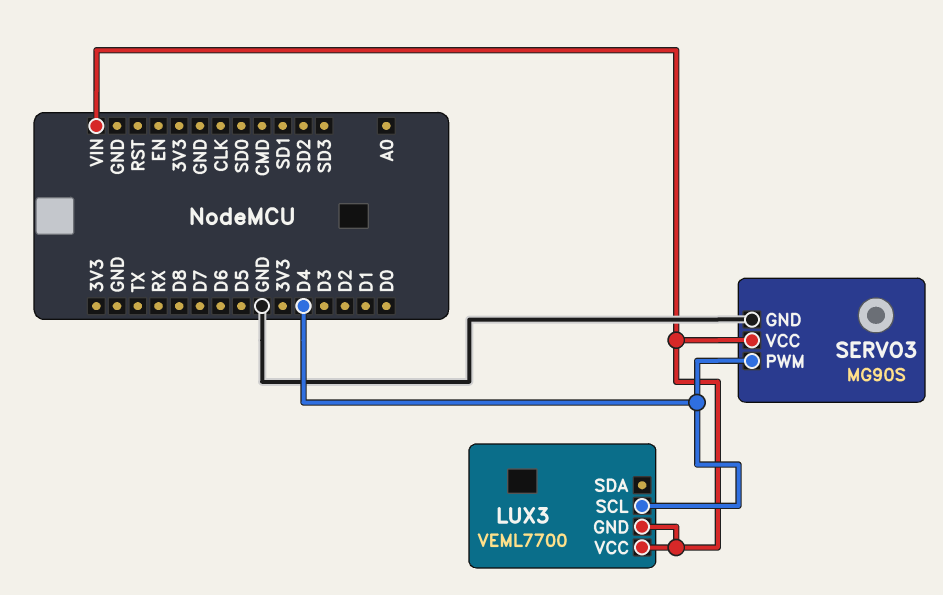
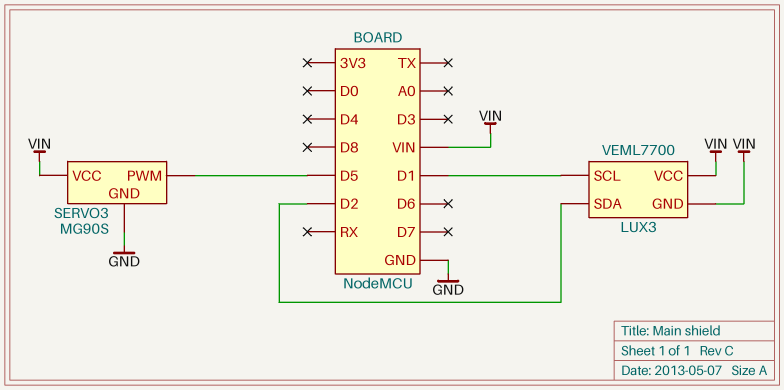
LUX3 pin SCL: D4 -> D1
LUX3 pin SDA: none -> D2
SERVO3 pin PWM: D4 -> D5

